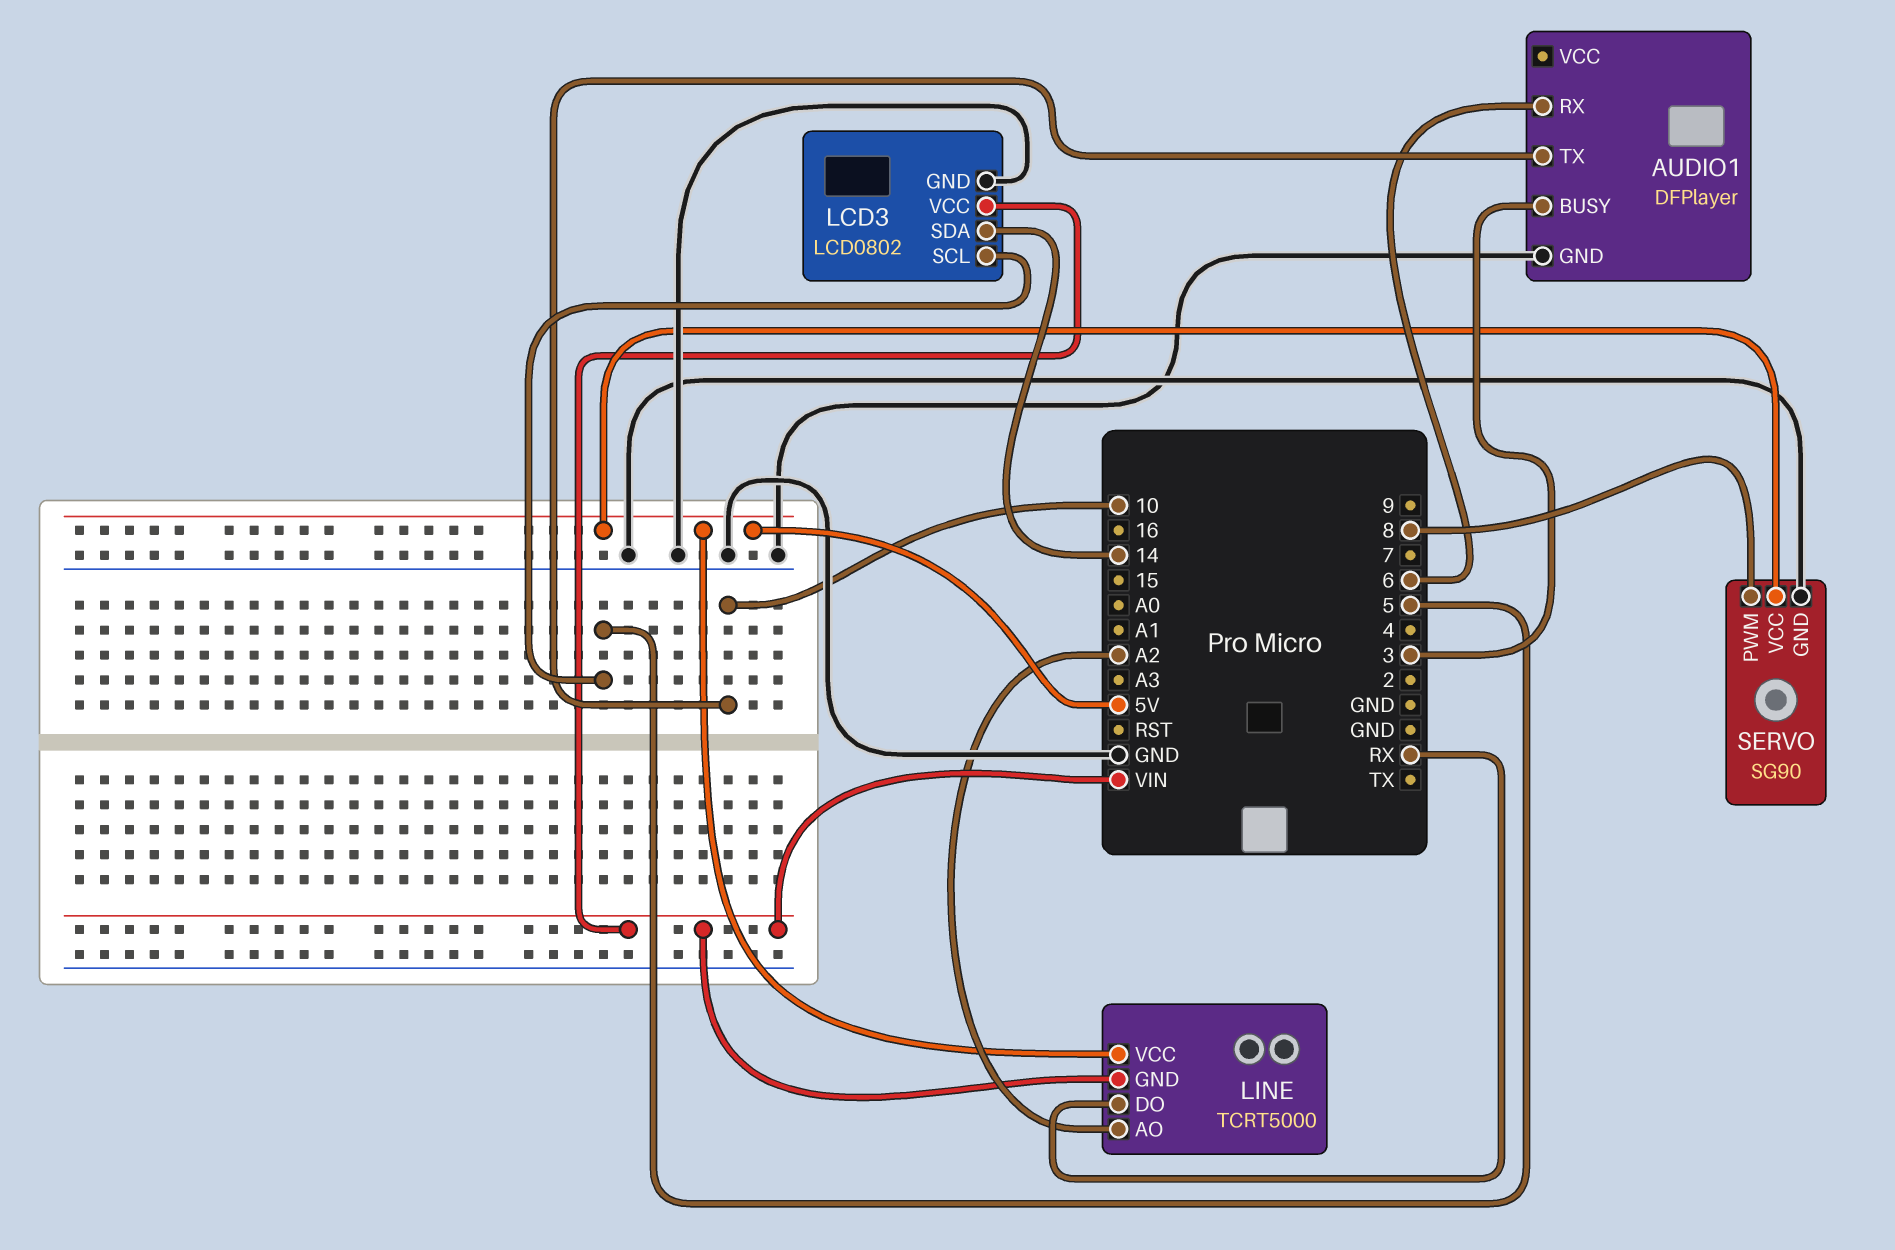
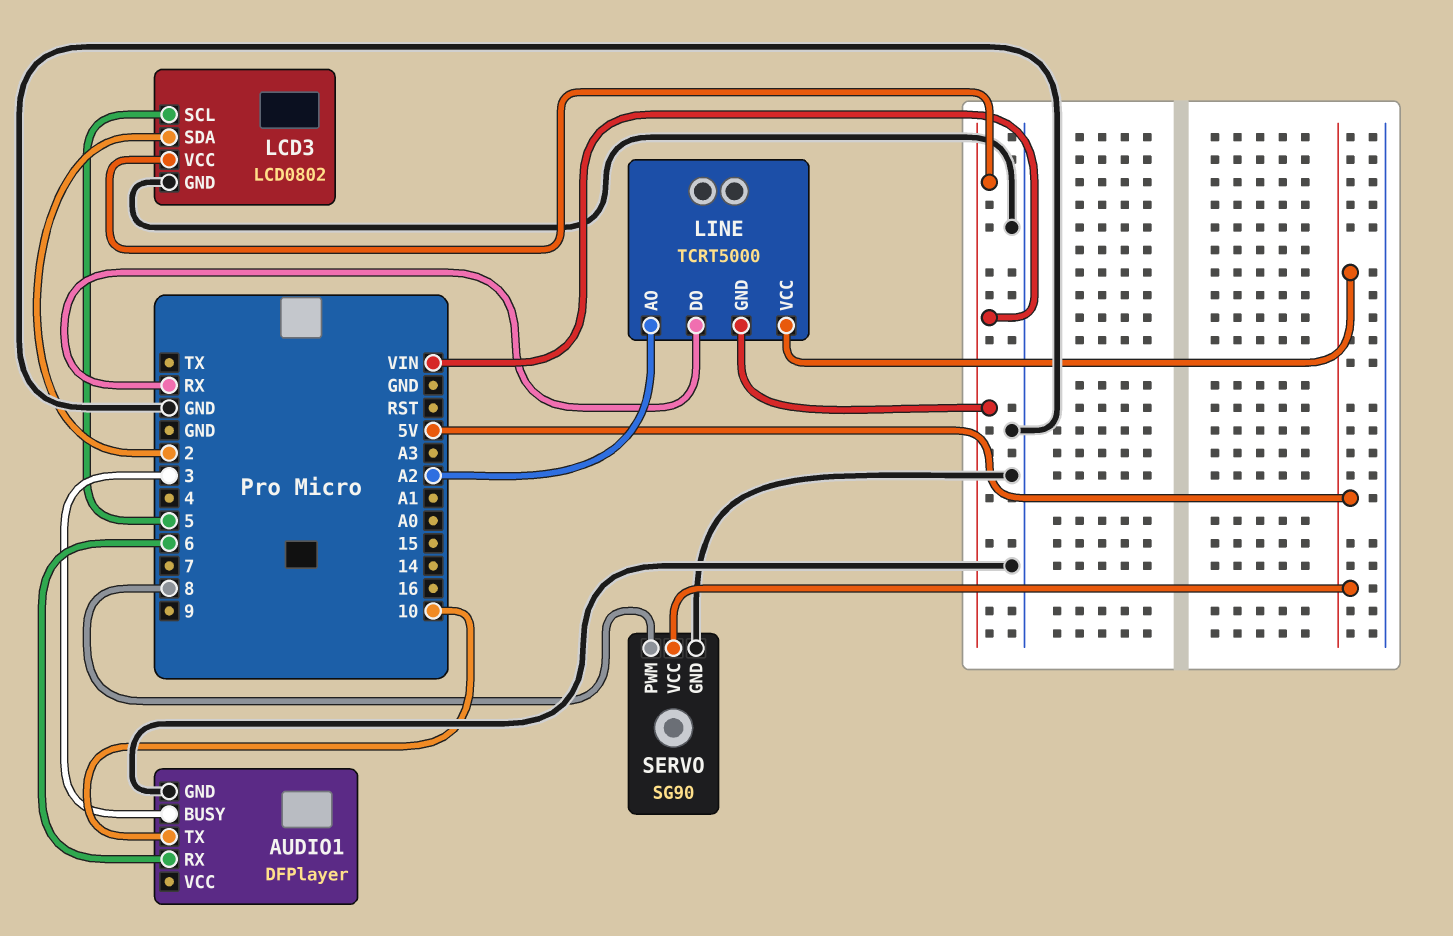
LCD3 pin SDA: 14 -> 2

